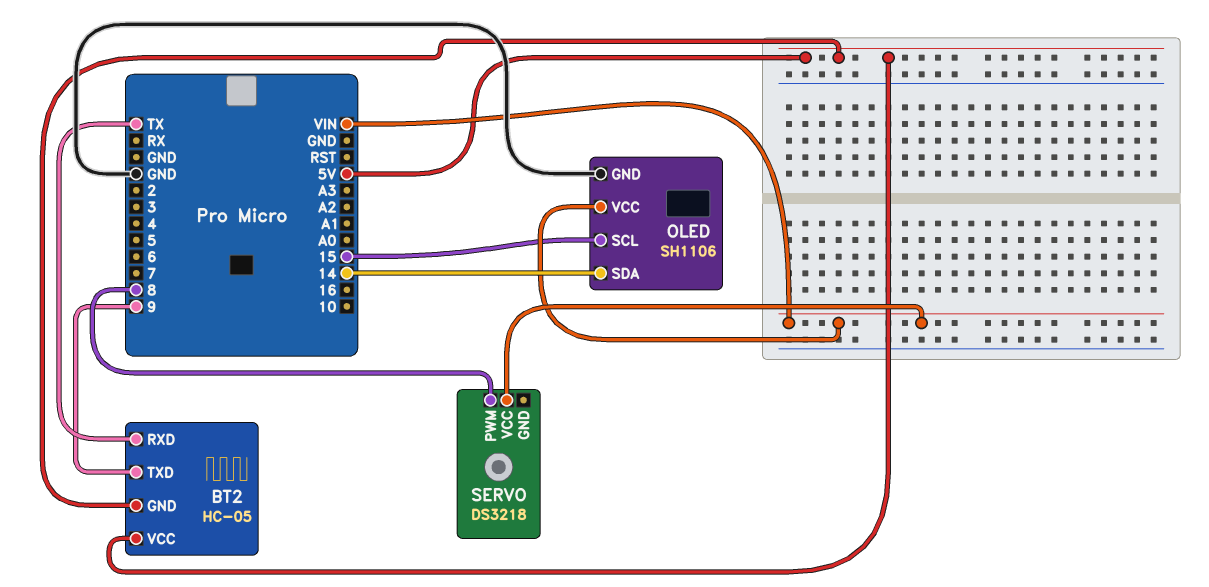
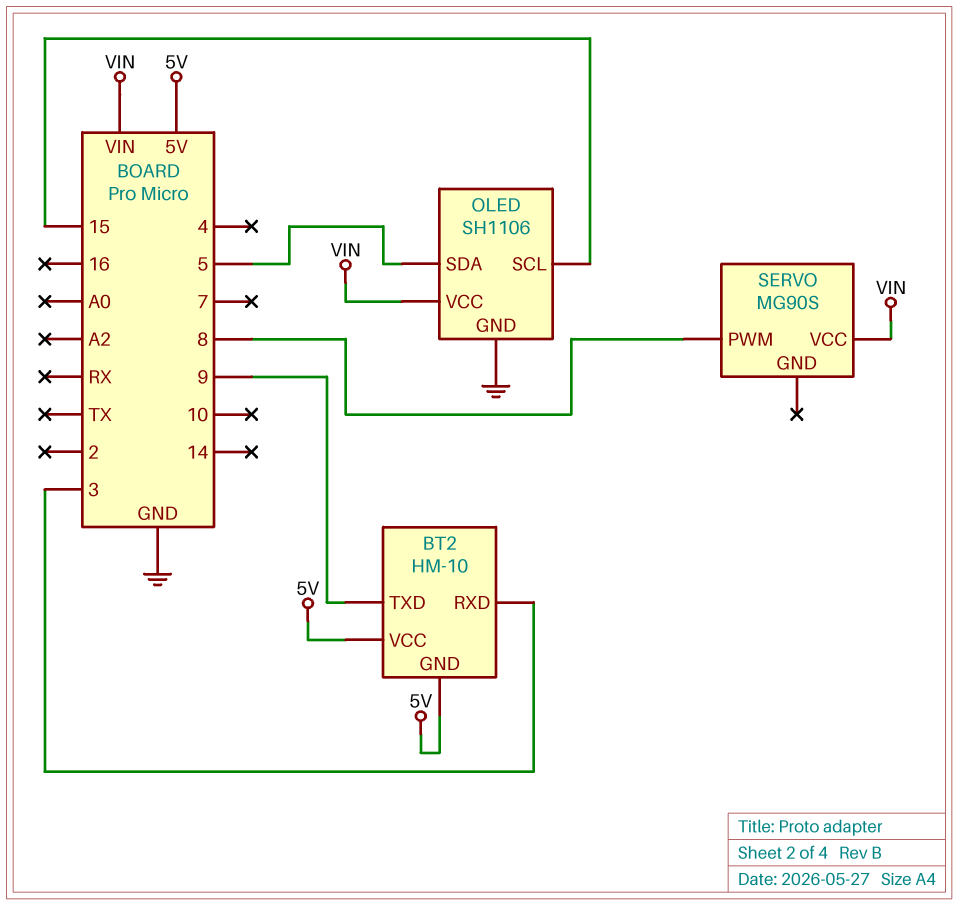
BT2: HC-05 -> HM-10
BT2 pin RXD: TX -> 3
OLED pin SDA: 14 -> 5
SERVO: DS3218 -> MG90S

